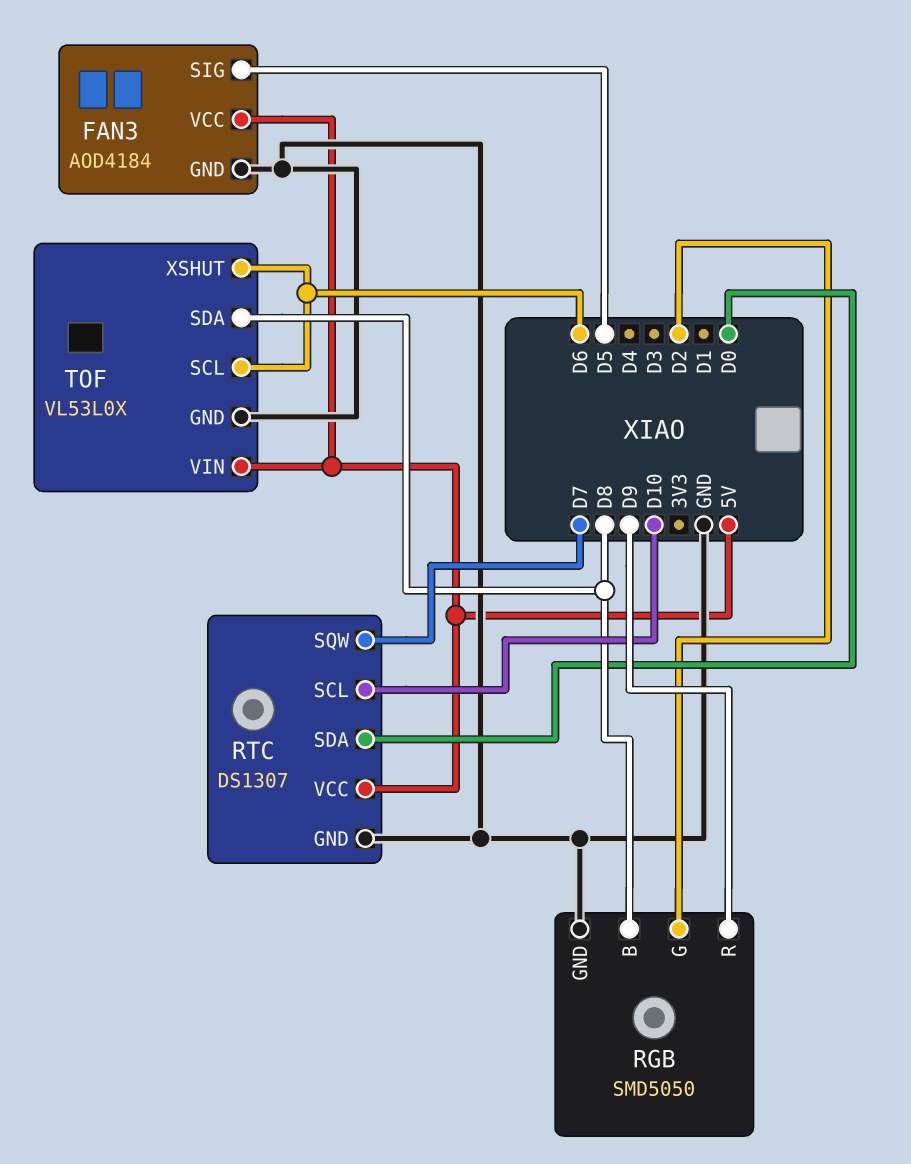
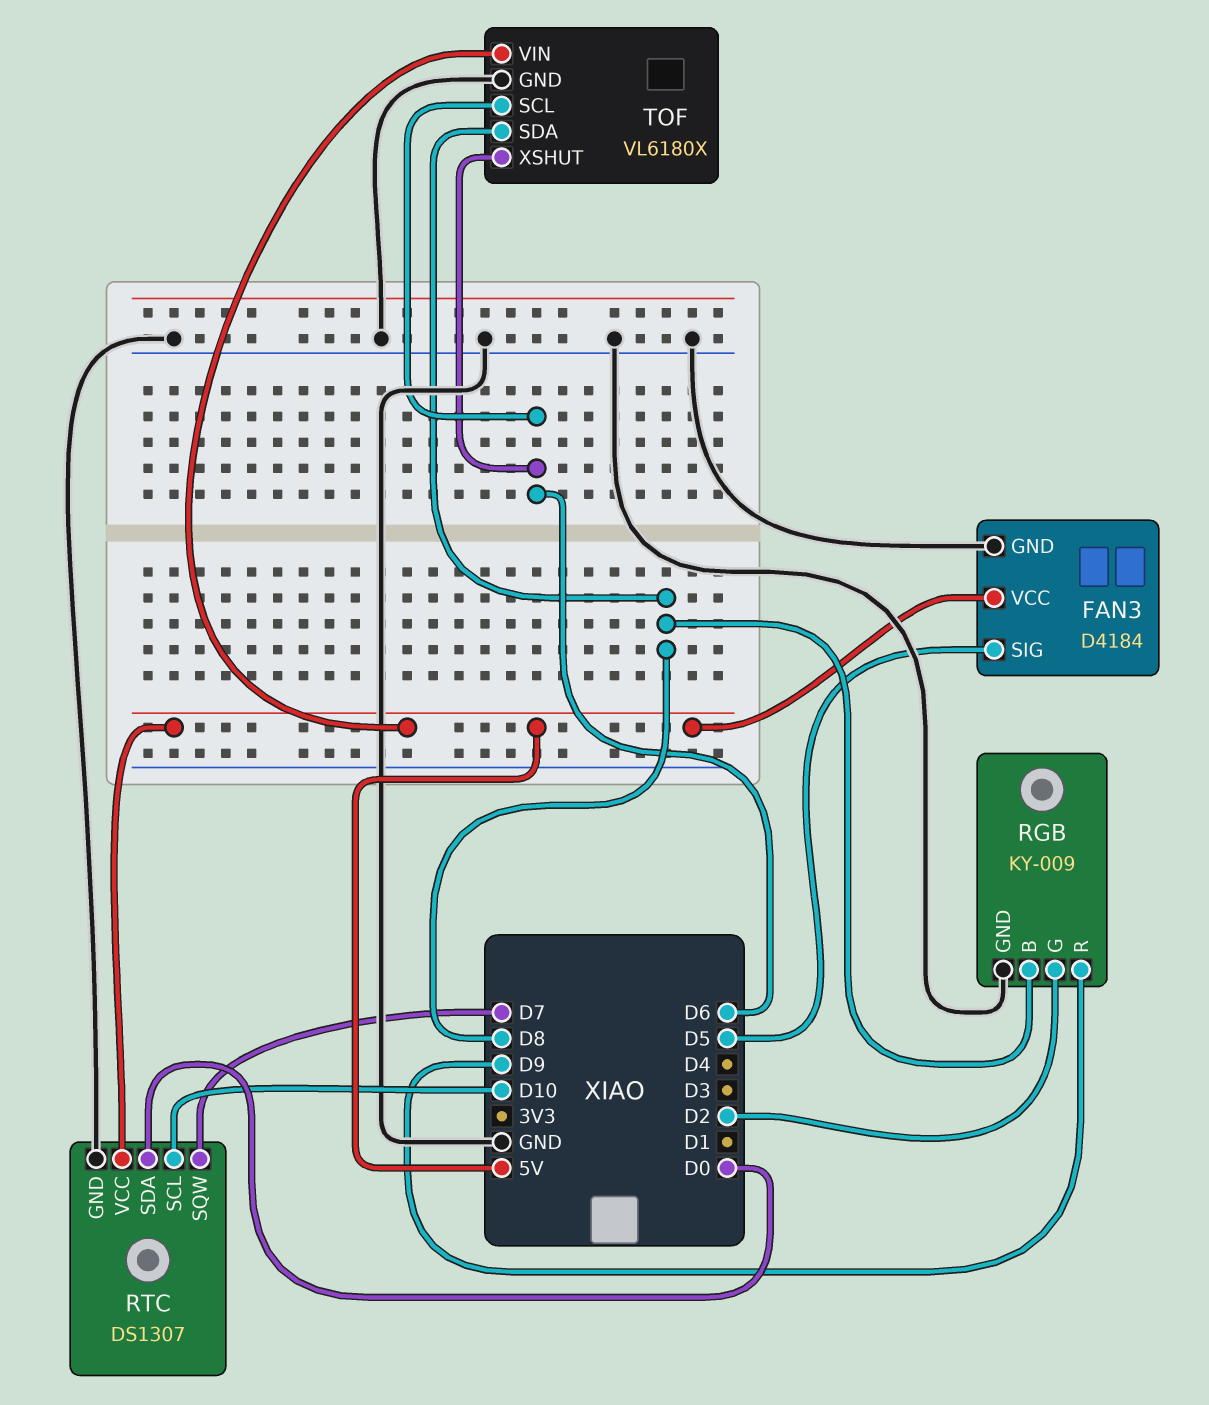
FAN3: AOD4184 -> D4184
RGB: SMD5050 -> KY-009
TOF: VL53L0X -> VL6180X

